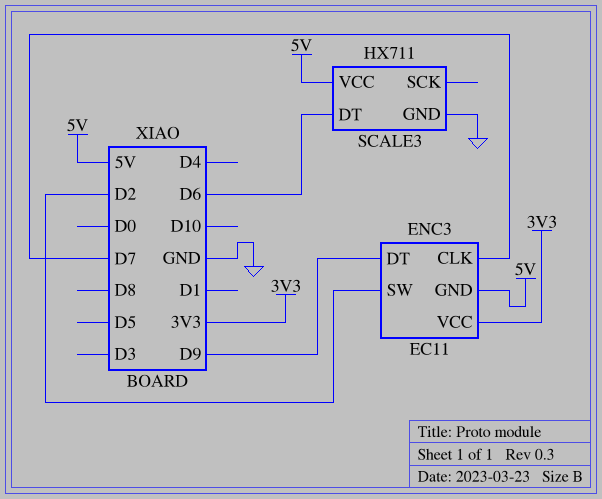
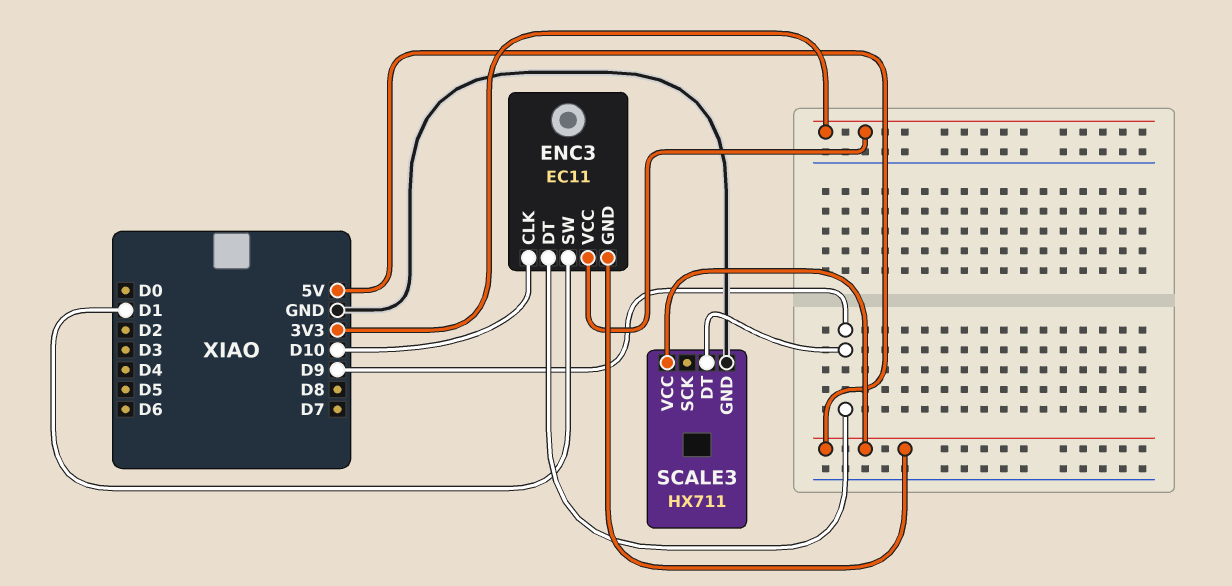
ENC3 pin CLK: D7 -> D10
ENC3 pin SW: D2 -> D1
SCALE3 pin DT: D6 -> D9

